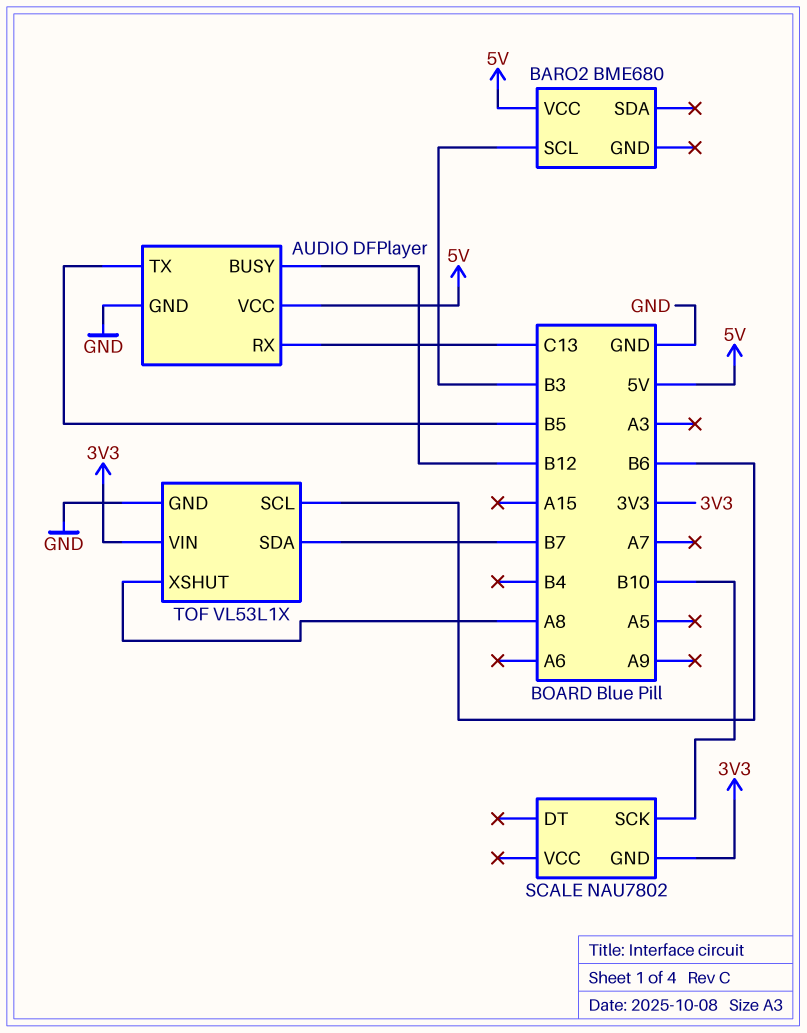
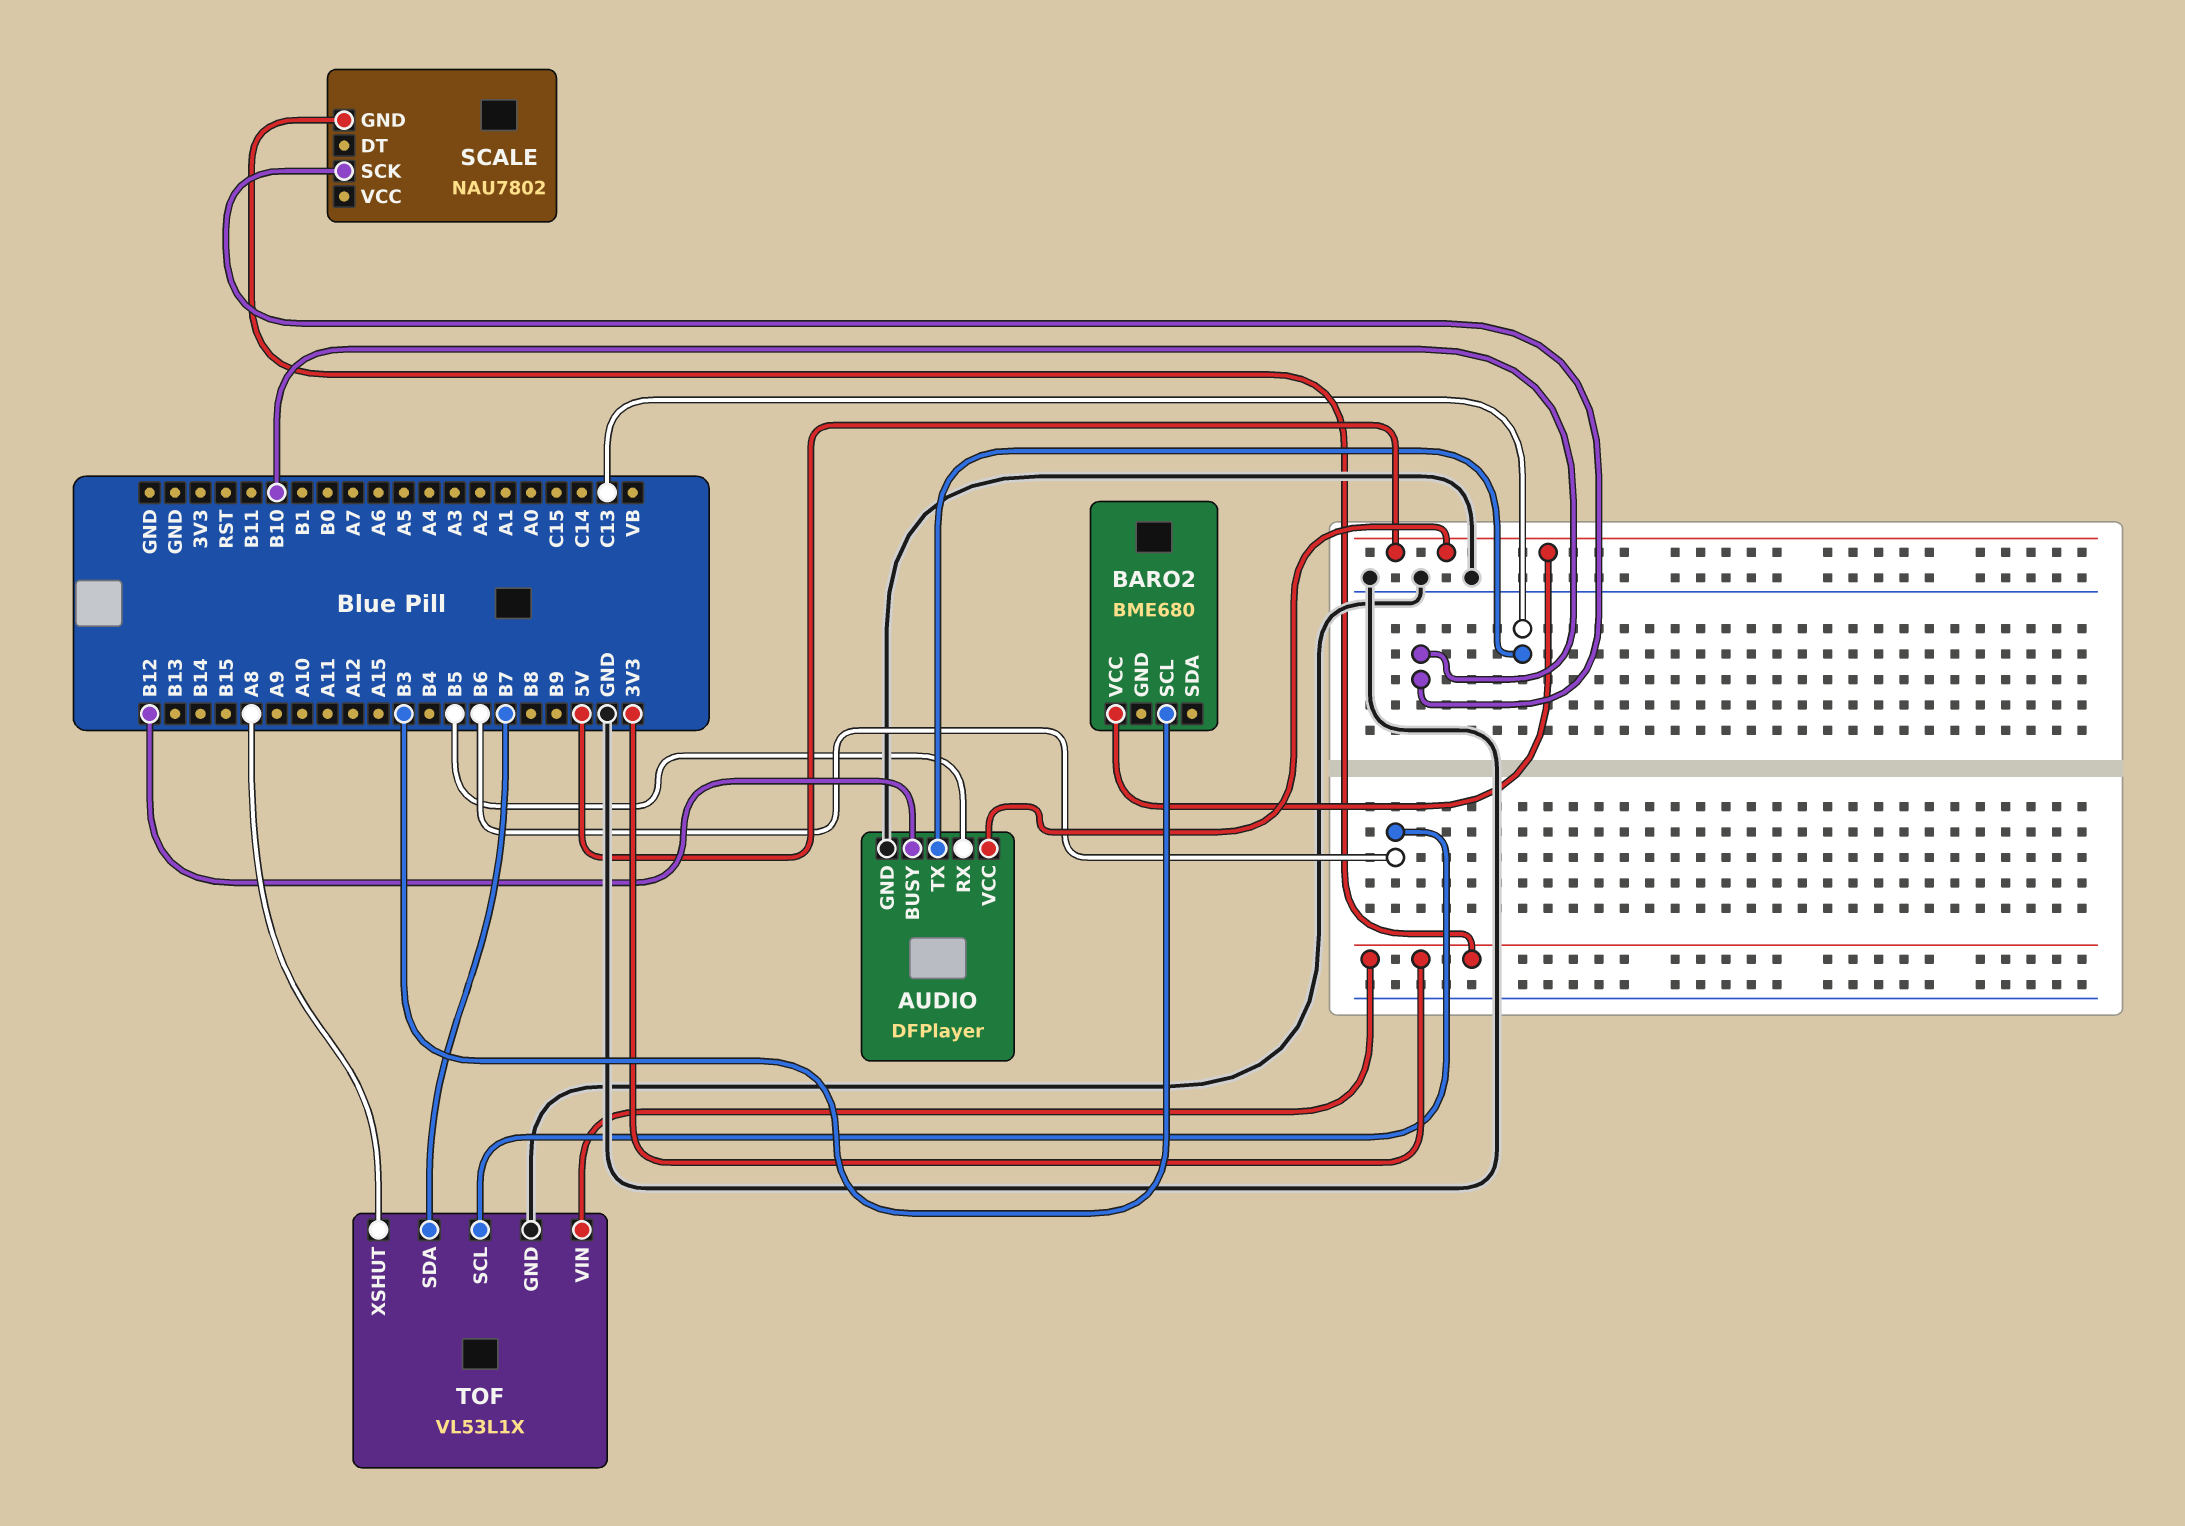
AUDIO pin RX: C13 -> B5
AUDIO pin TX: B5 -> C13

